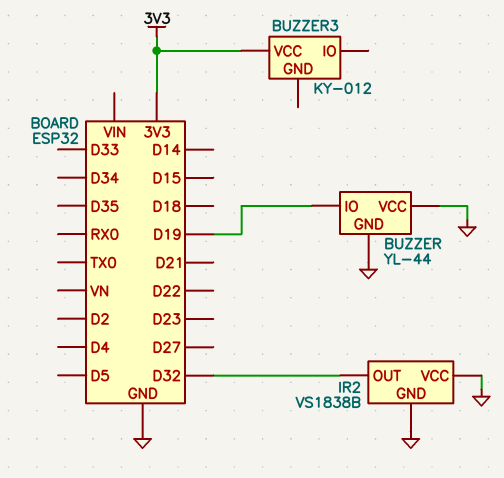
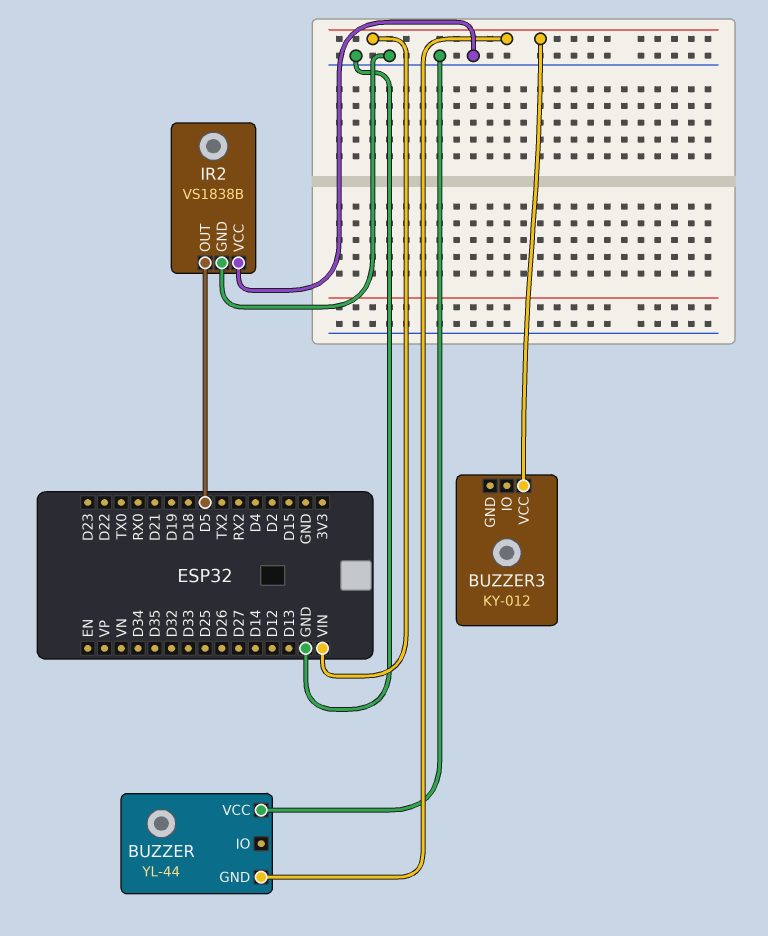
BUZZER pin GND: GND -> VIN
BUZZER pin IO: D19 -> none
BUZZER3 pin VCC: 3V3 -> VIN
IR2 pin OUT: D32 -> D5

